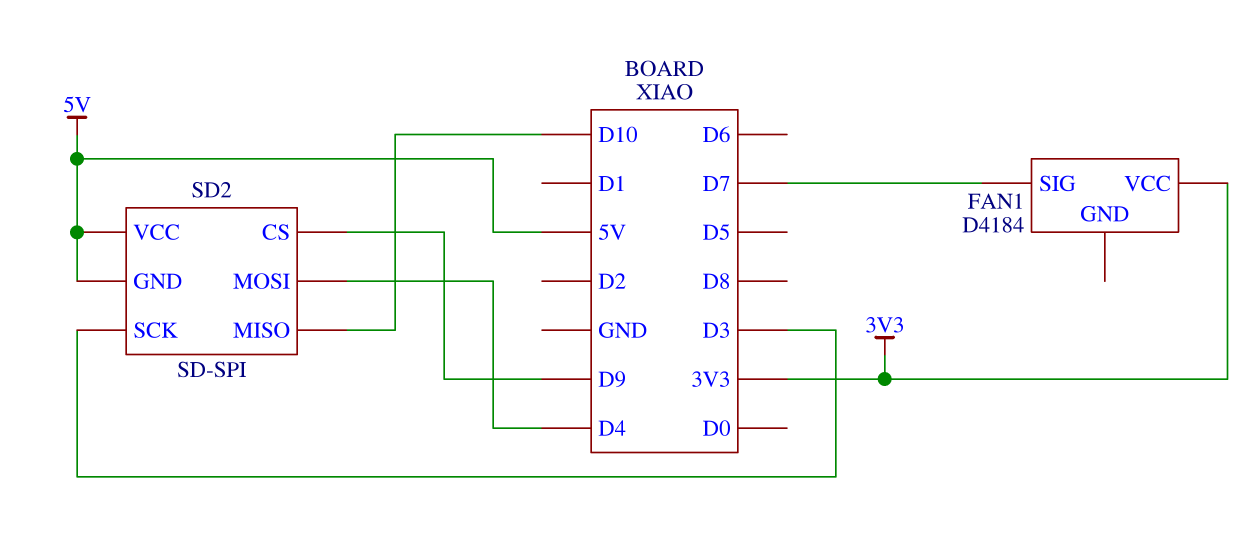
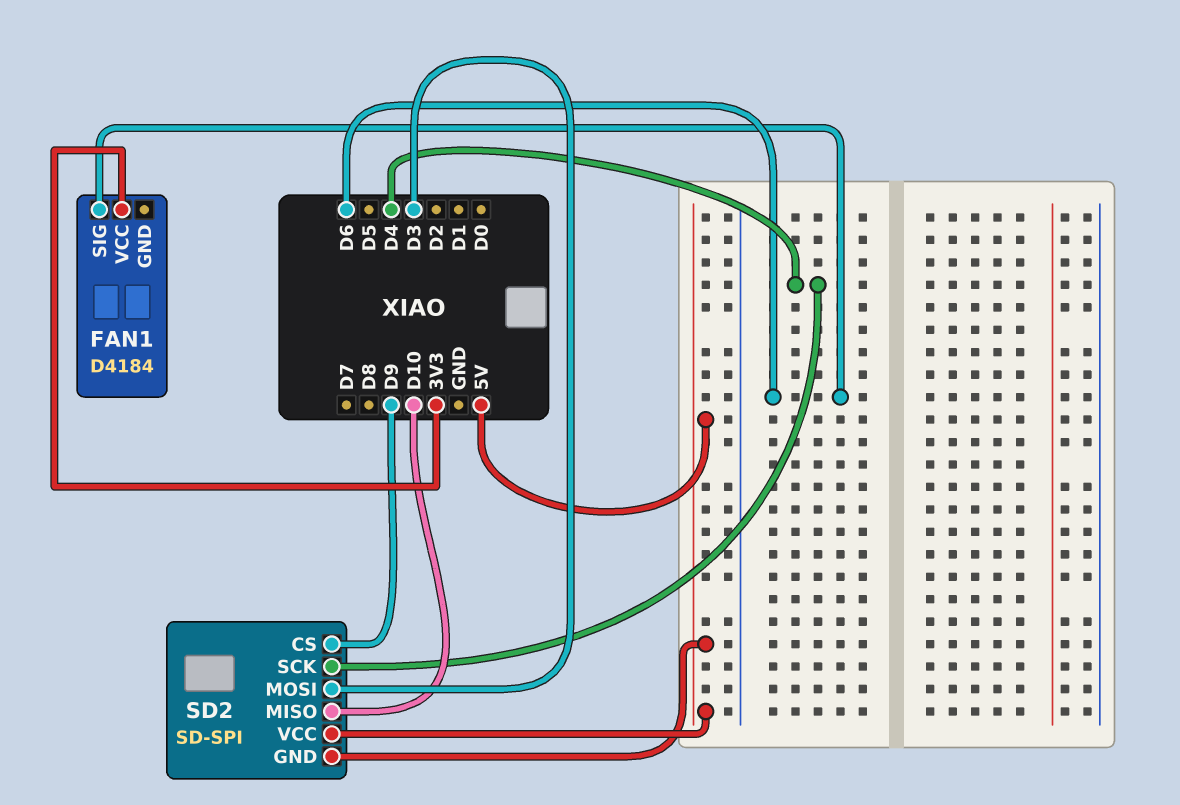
FAN1 pin SIG: D7 -> D6
SD2 pin MOSI: D4 -> D3
SD2 pin SCK: D3 -> D4

